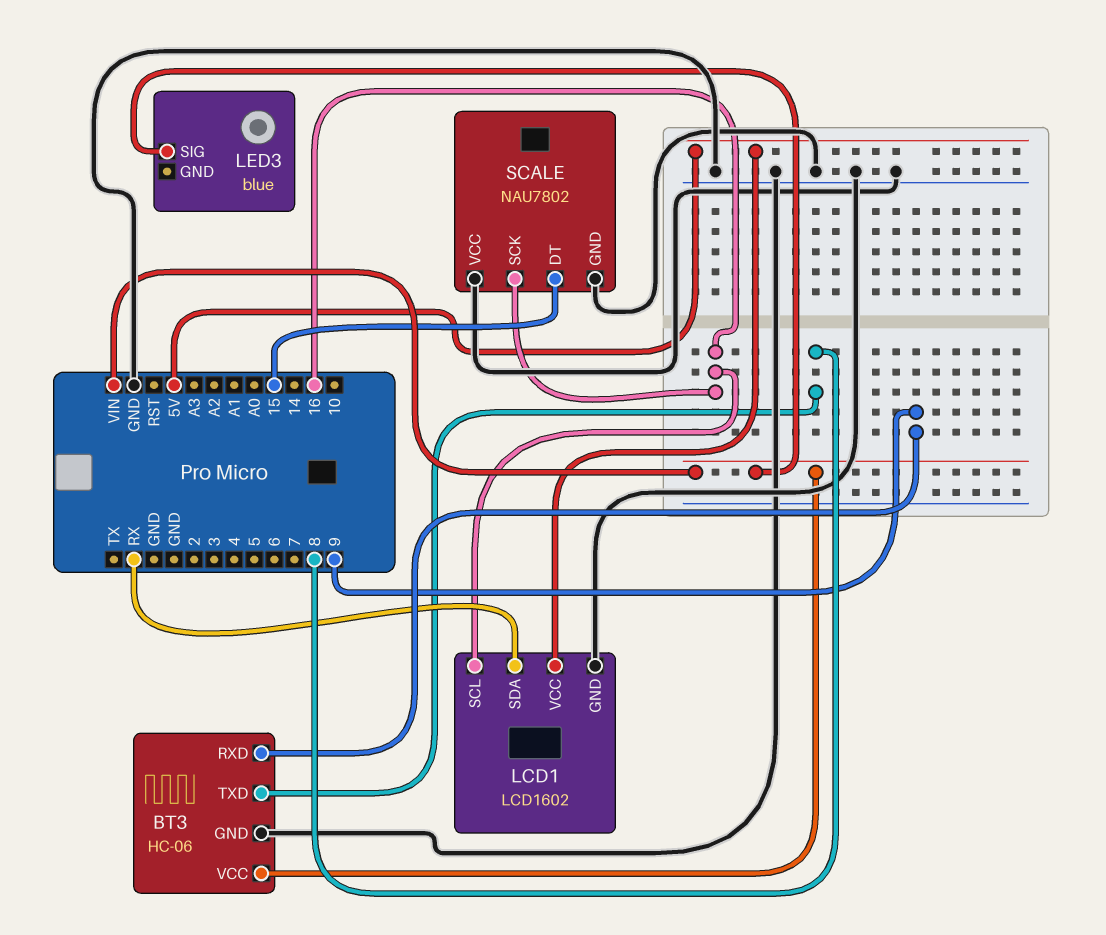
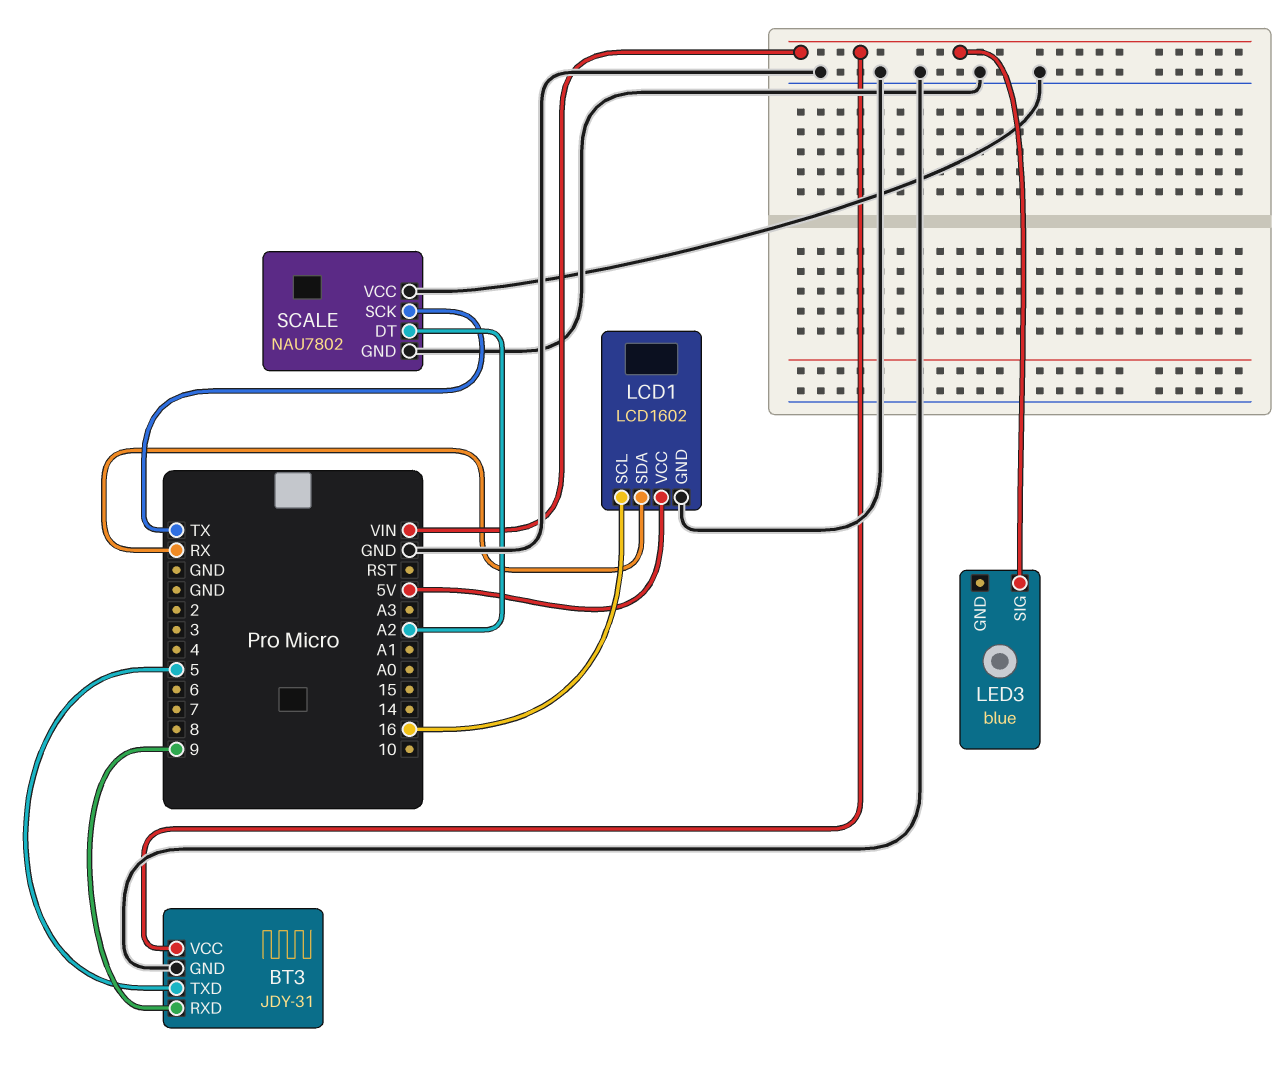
BT3: HC-06 -> JDY-31
BT3 pin TXD: 8 -> 5
SCALE pin DT: 15 -> A2
SCALE pin SCK: 16 -> TX

